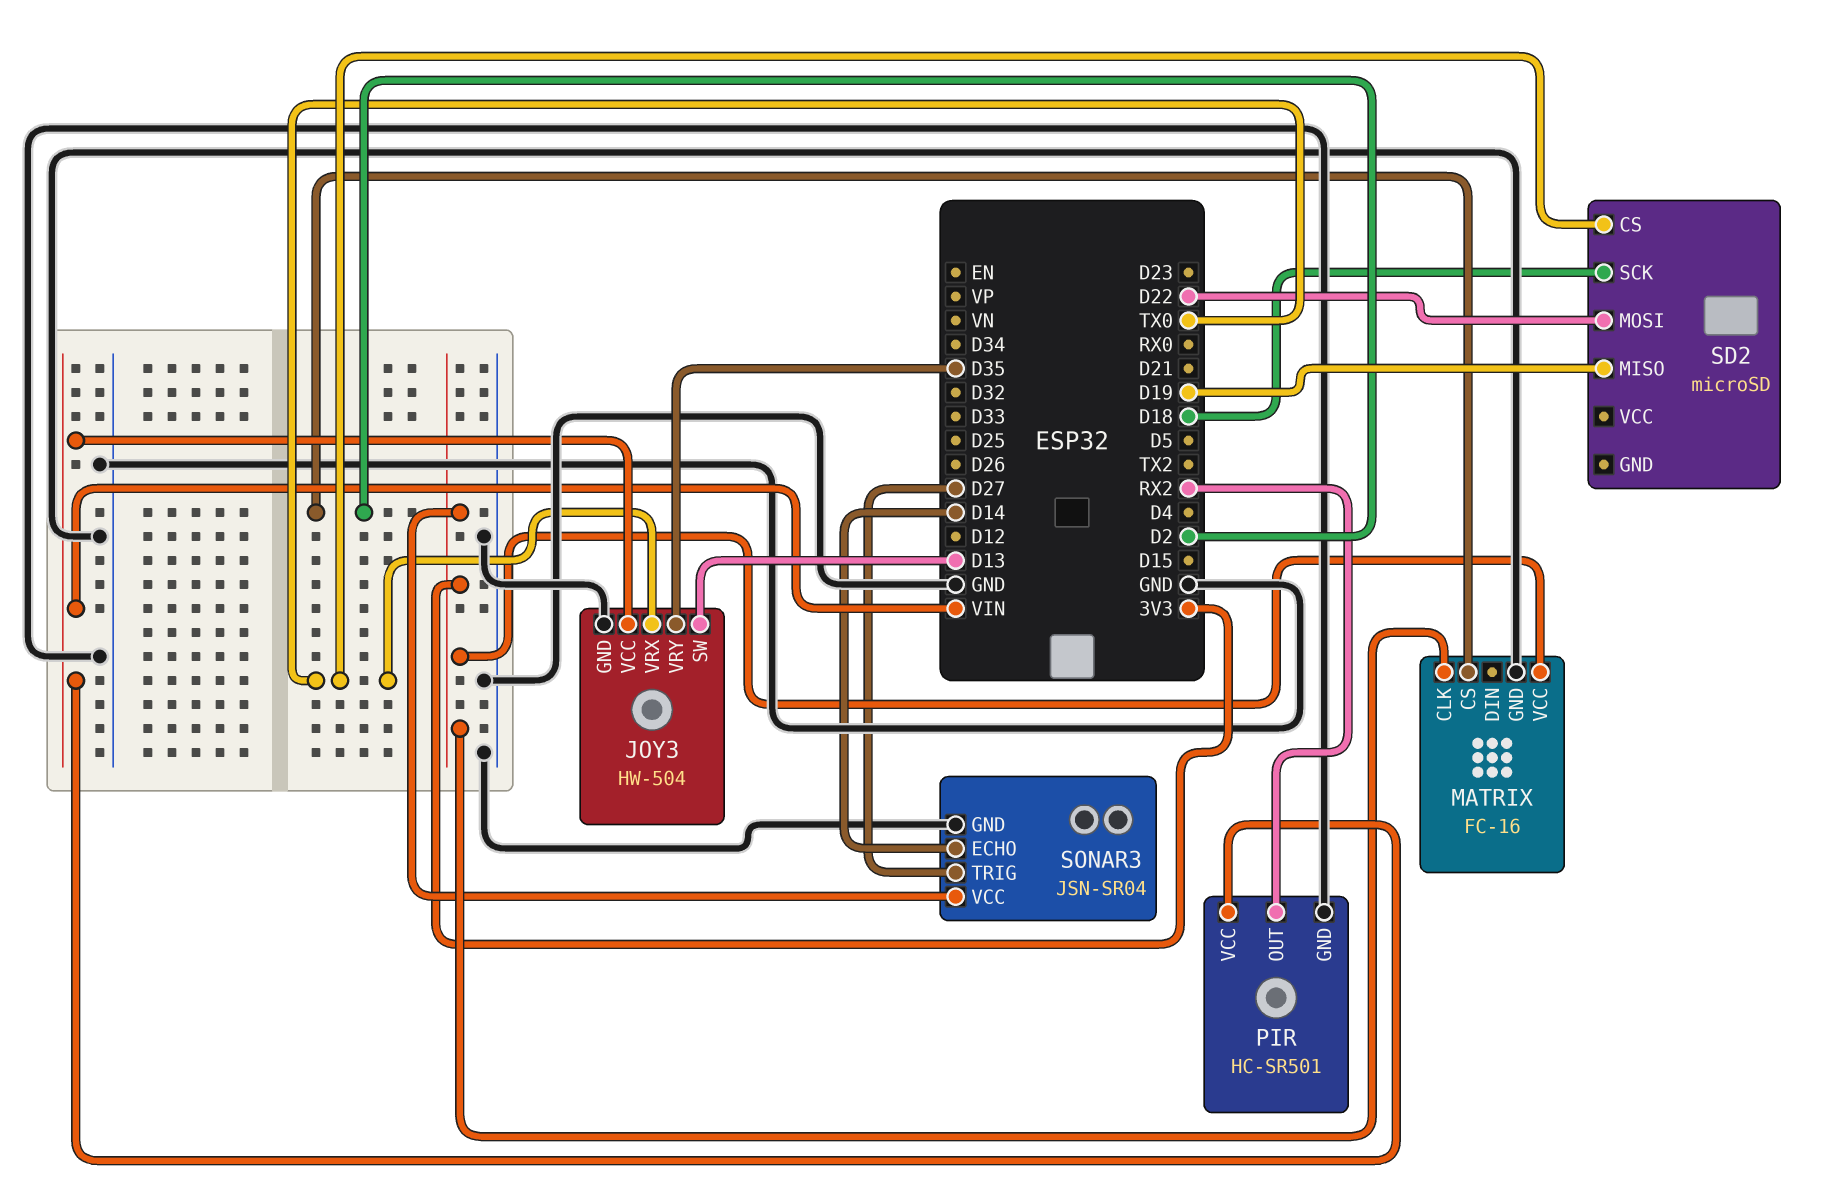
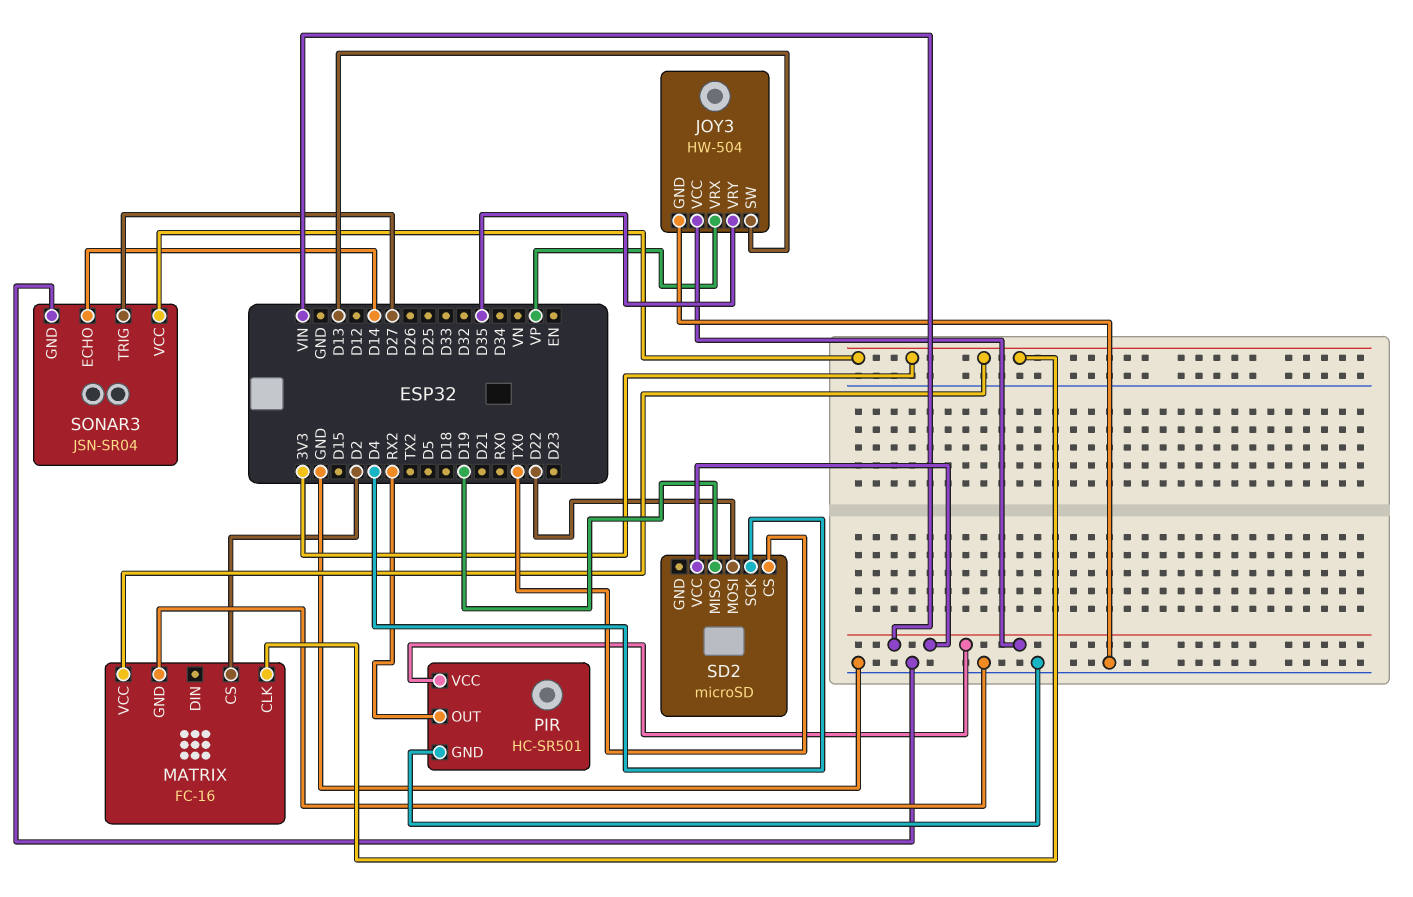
JOY3 pin VRX: TX0 -> VP
SD2 pin SCK: D18 -> D4
SD2 pin VCC: none -> VIN

